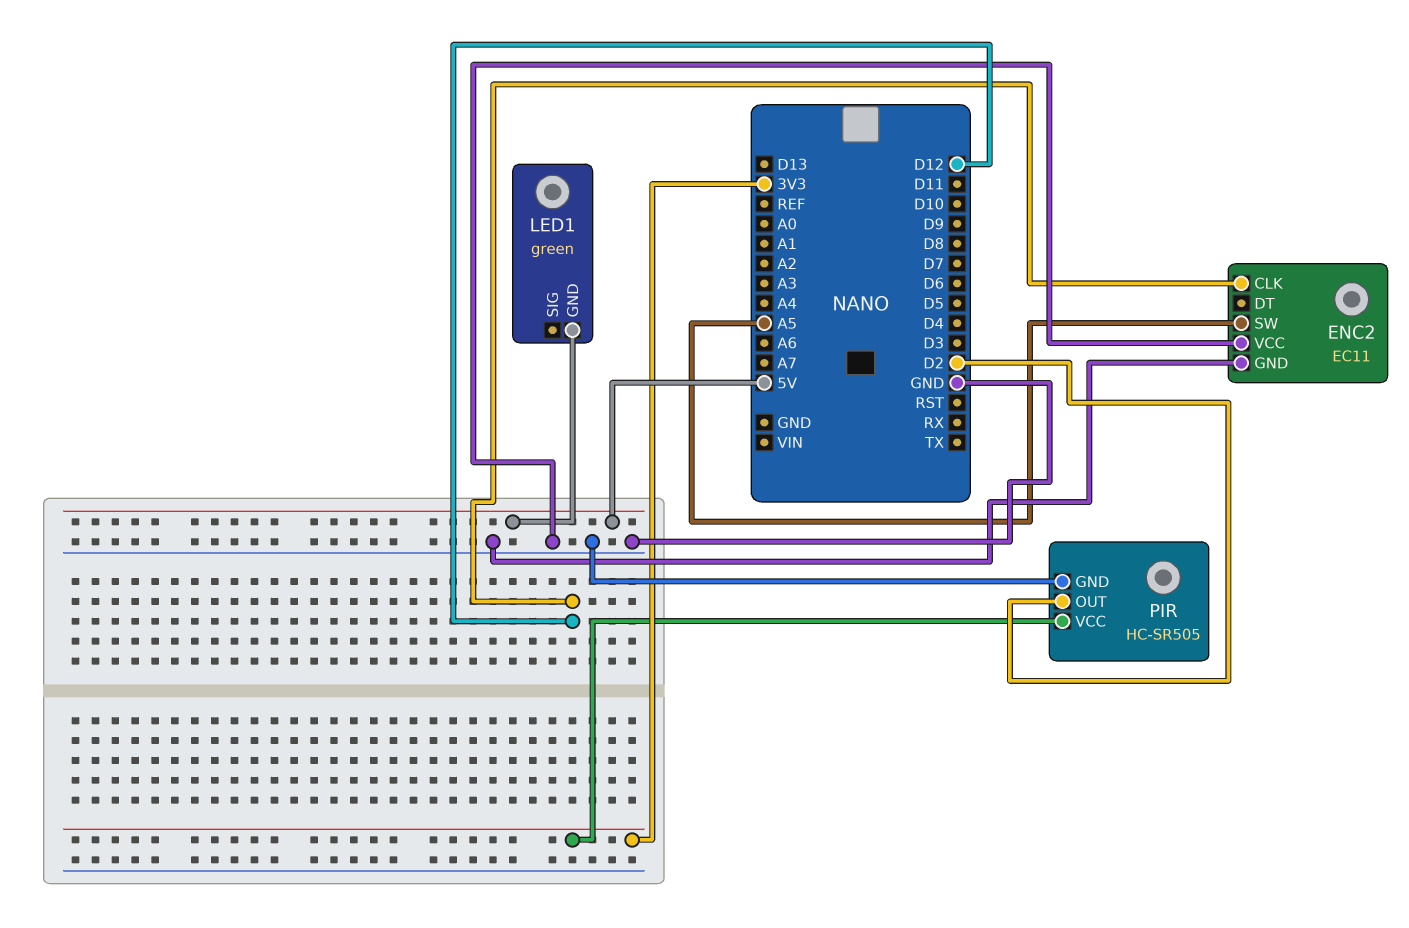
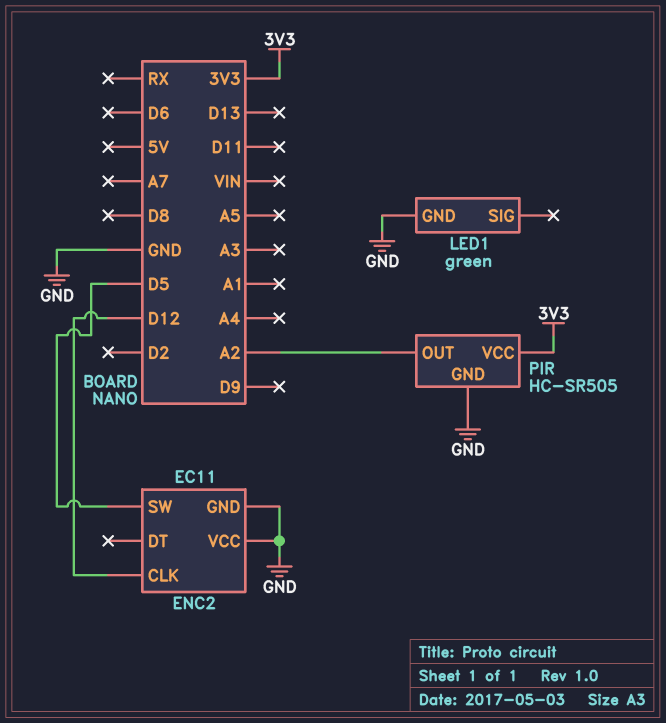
ENC2 pin SW: A5 -> D5
LED1 pin GND: 5V -> GND
PIR pin OUT: D2 -> A2

